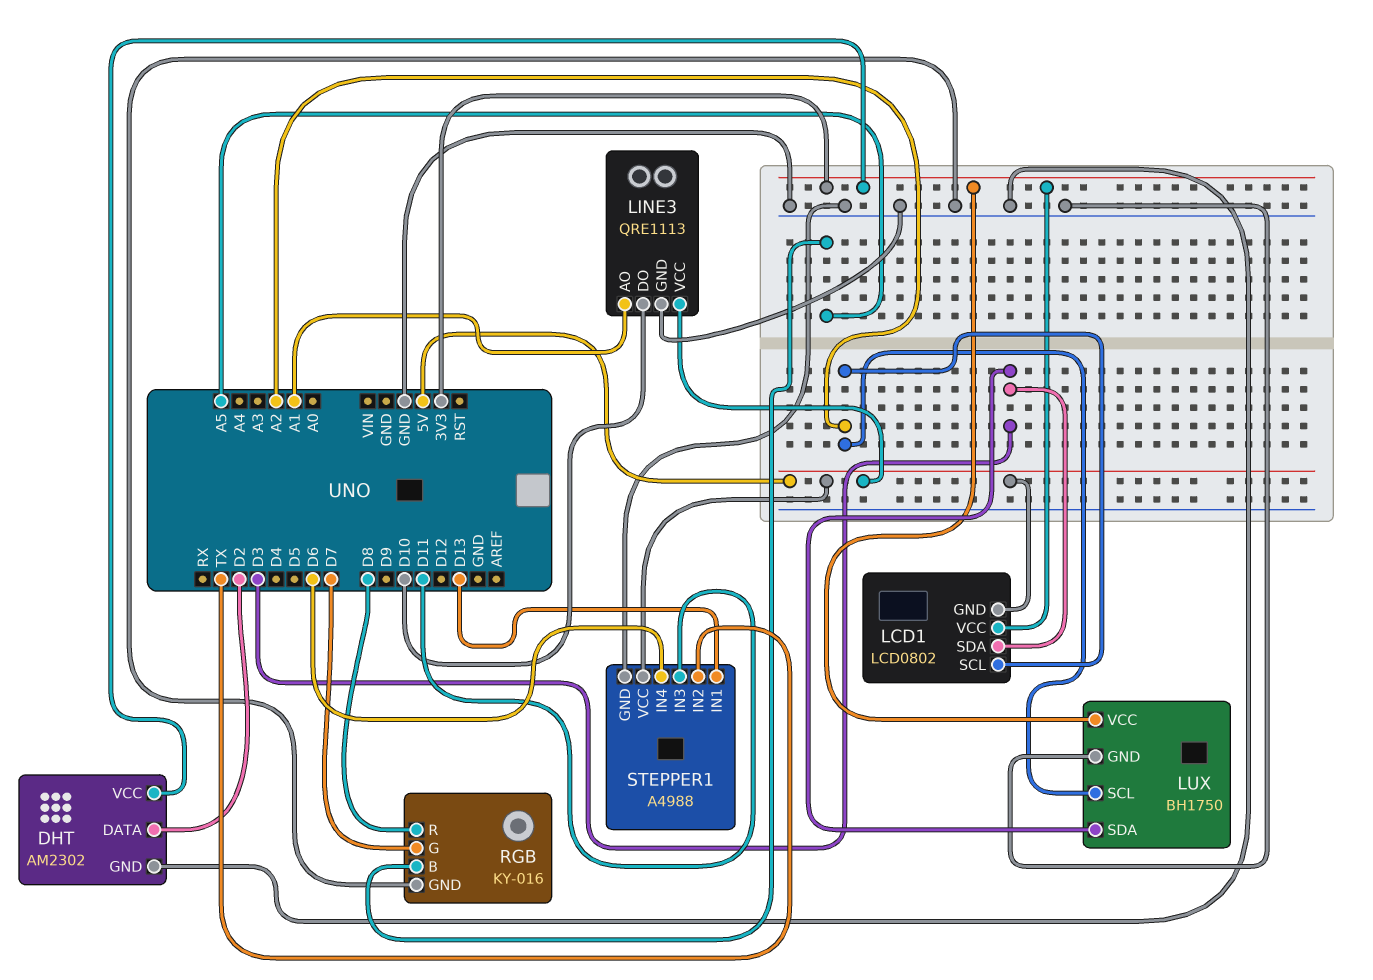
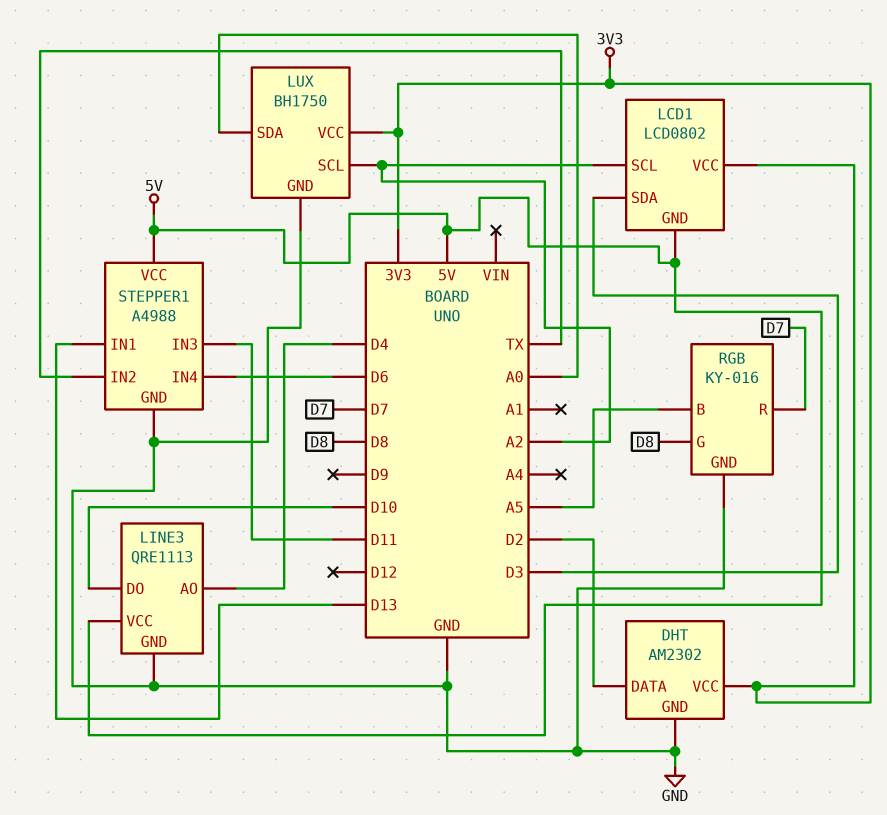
LINE3 pin AO: A1 -> D4
LUX pin SDA: D3 -> A0
RGB pin G: D7 -> D8
RGB pin R: D8 -> D7

